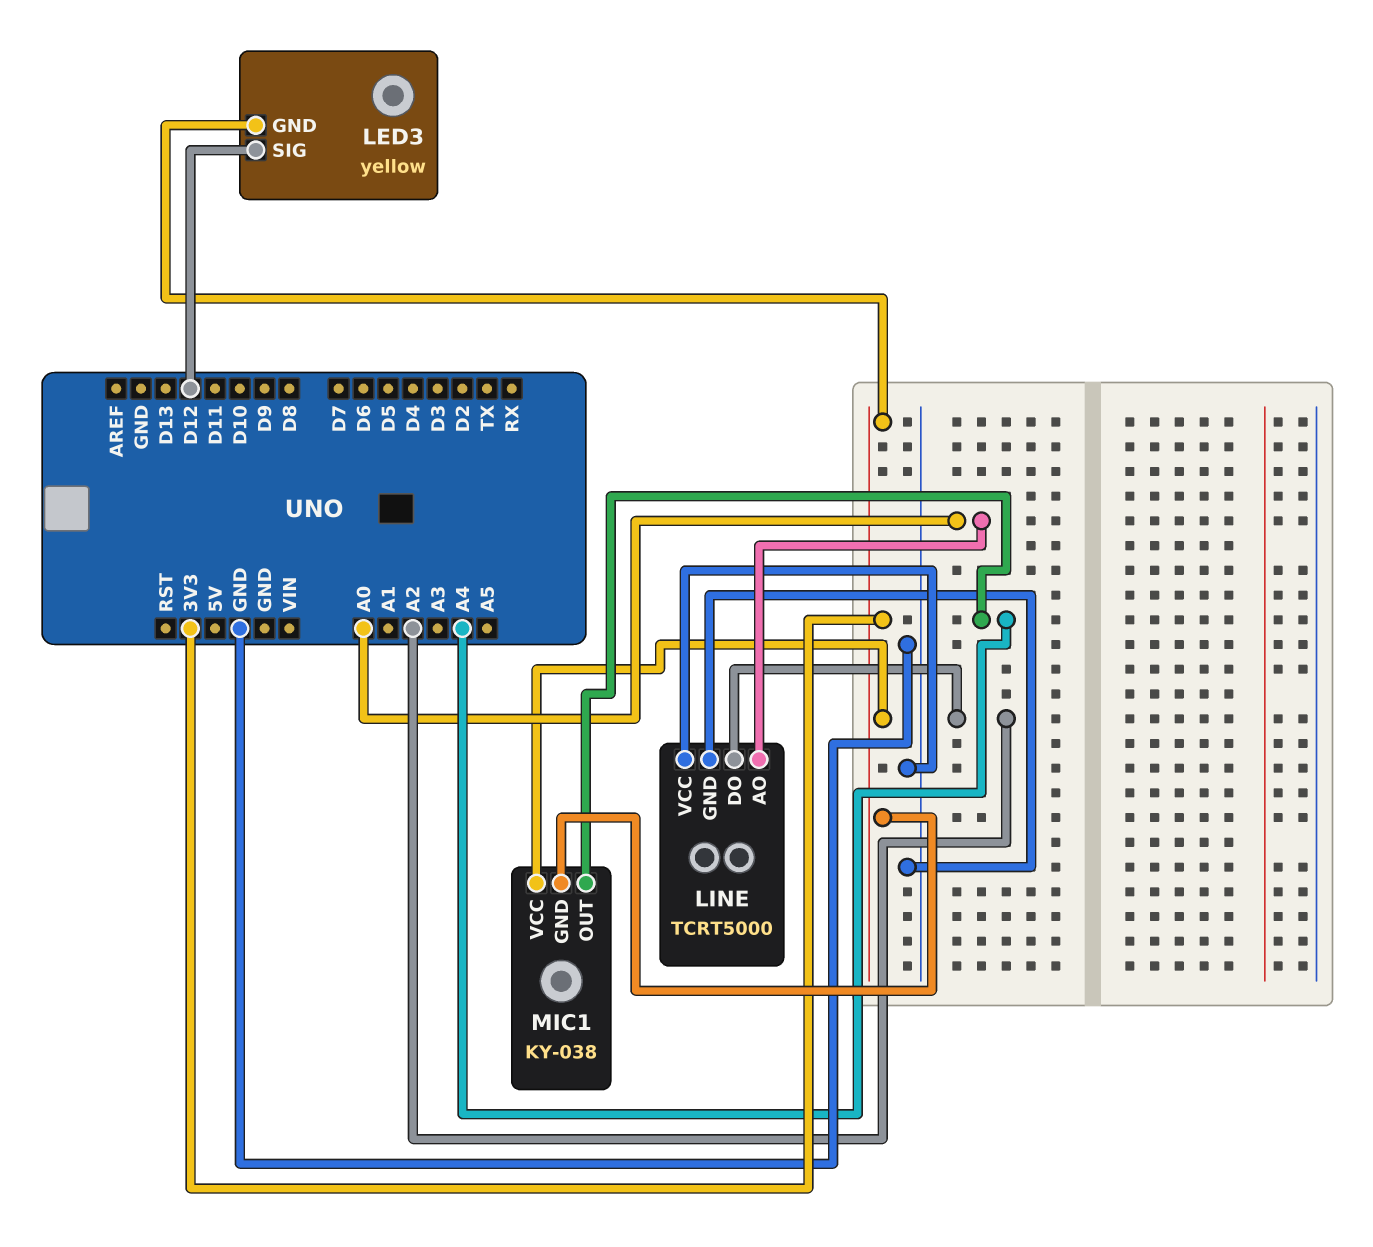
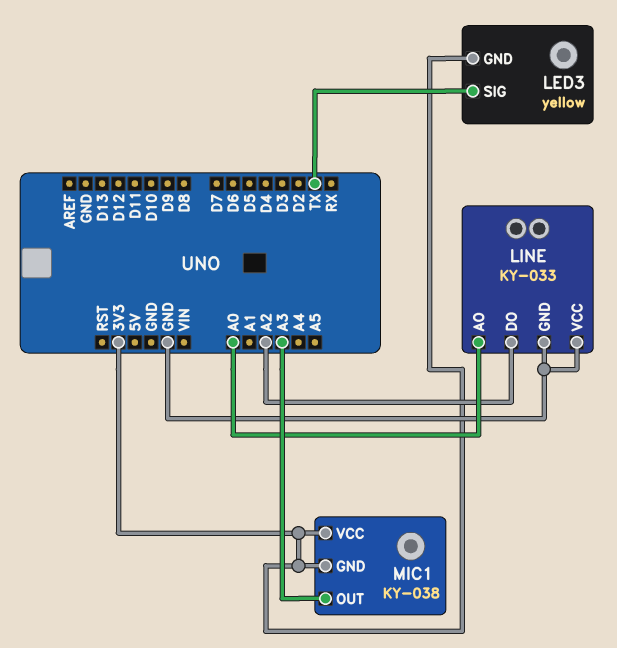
LED3 pin SIG: D12 -> TX
LINE: TCRT5000 -> KY-033
MIC1 pin OUT: A4 -> A3

